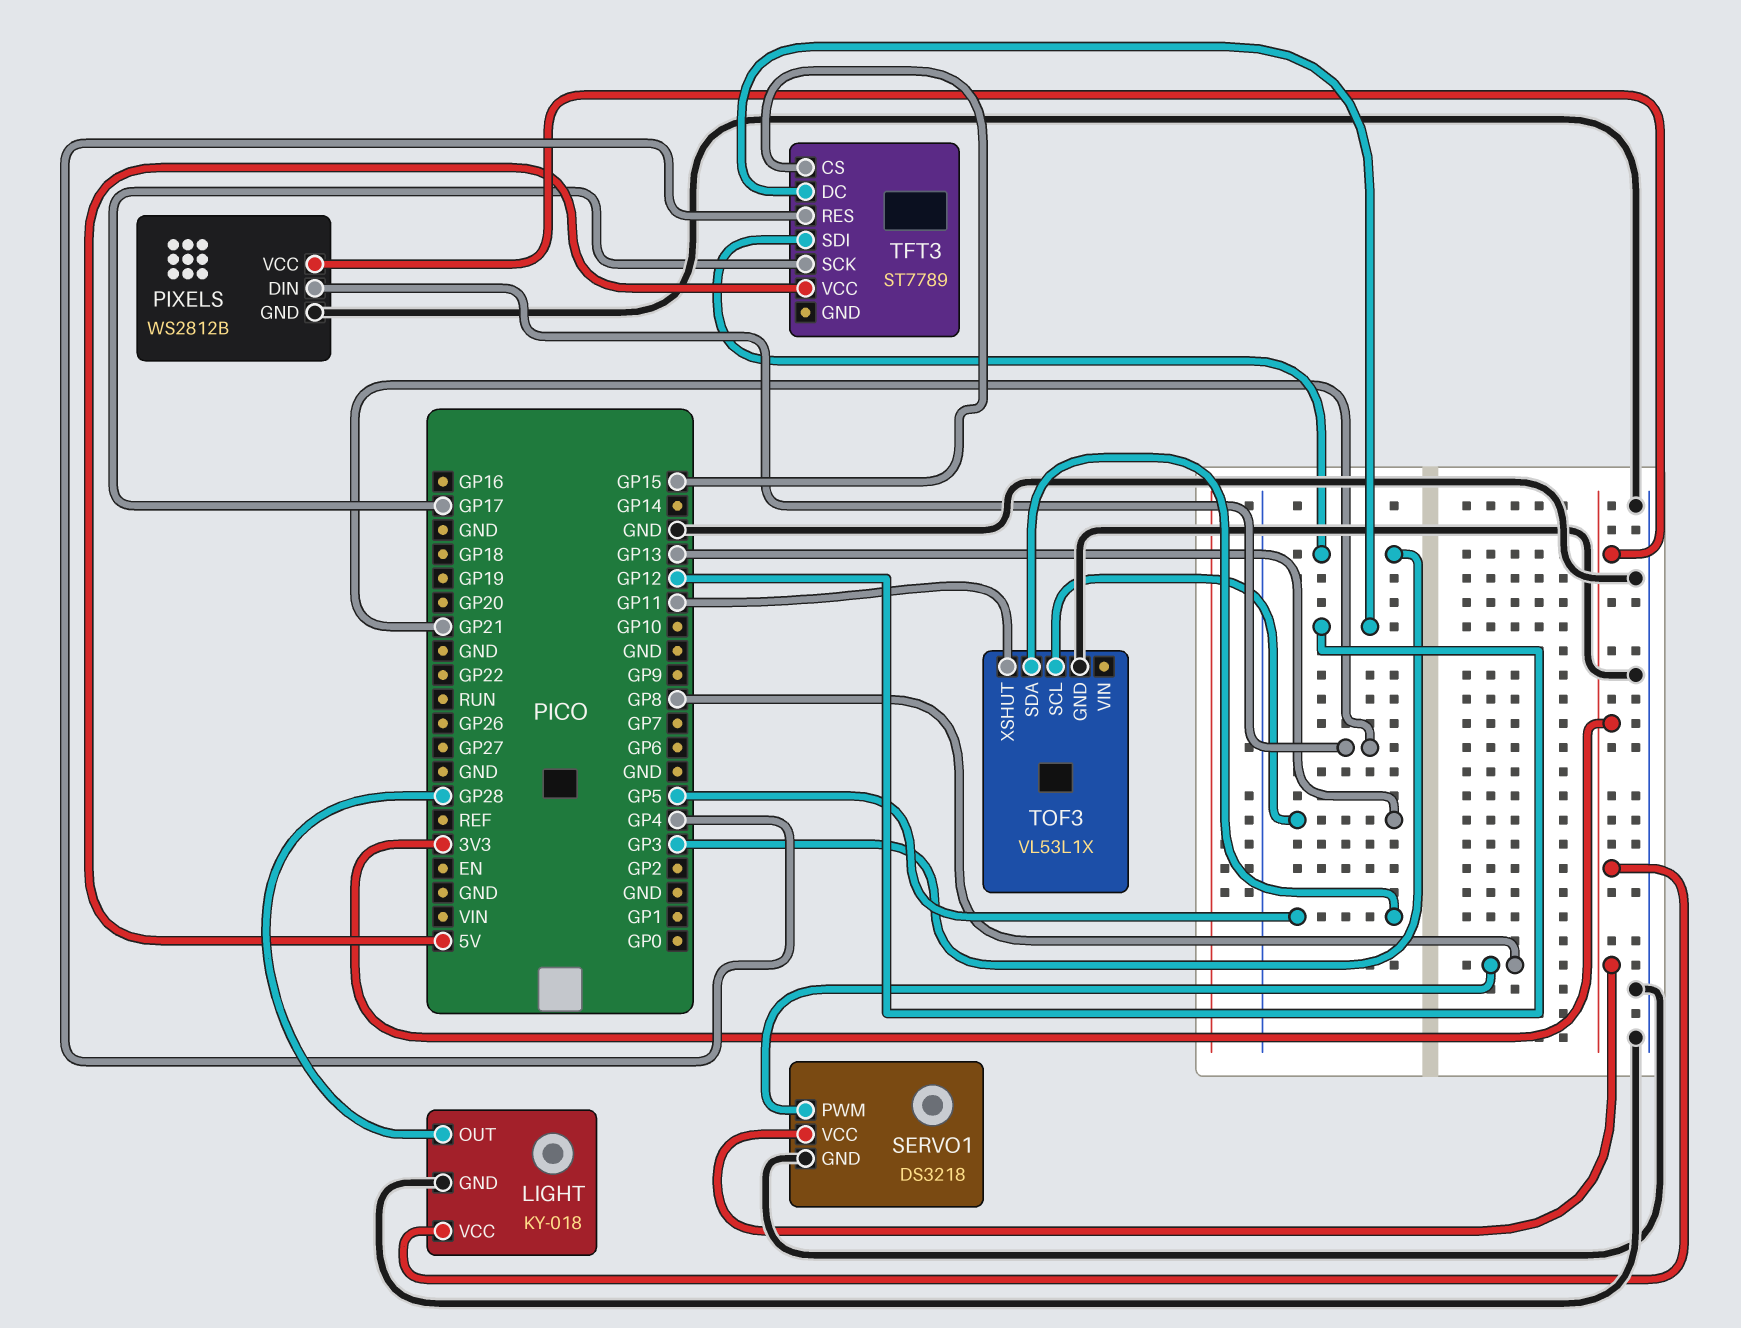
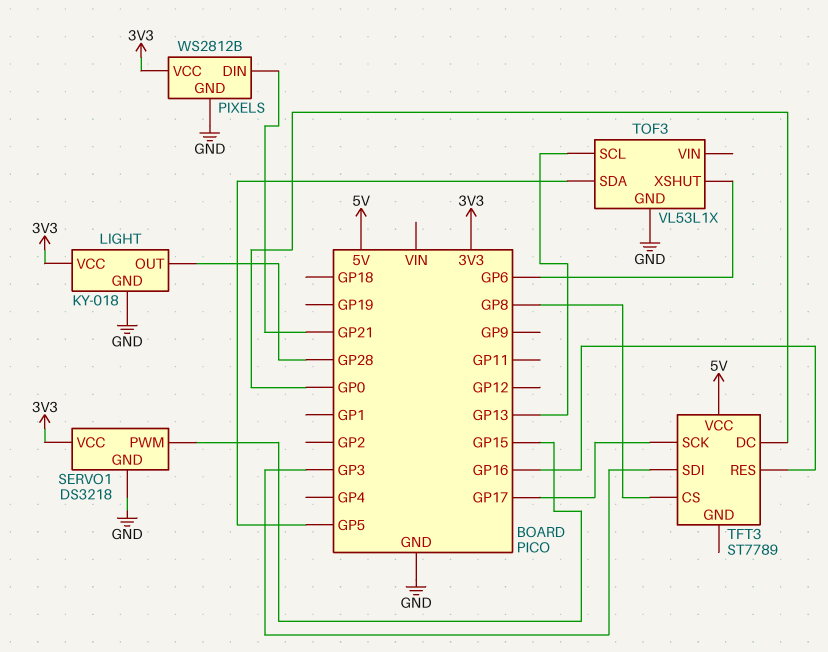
SERVO1 pin PWM: GP8 -> GP15
TFT3 pin CS: GP15 -> GP8
TFT3 pin DC: GP12 -> GP0
TFT3 pin RES: GP4 -> GP16
TOF3 pin XSHUT: GP11 -> GP6

